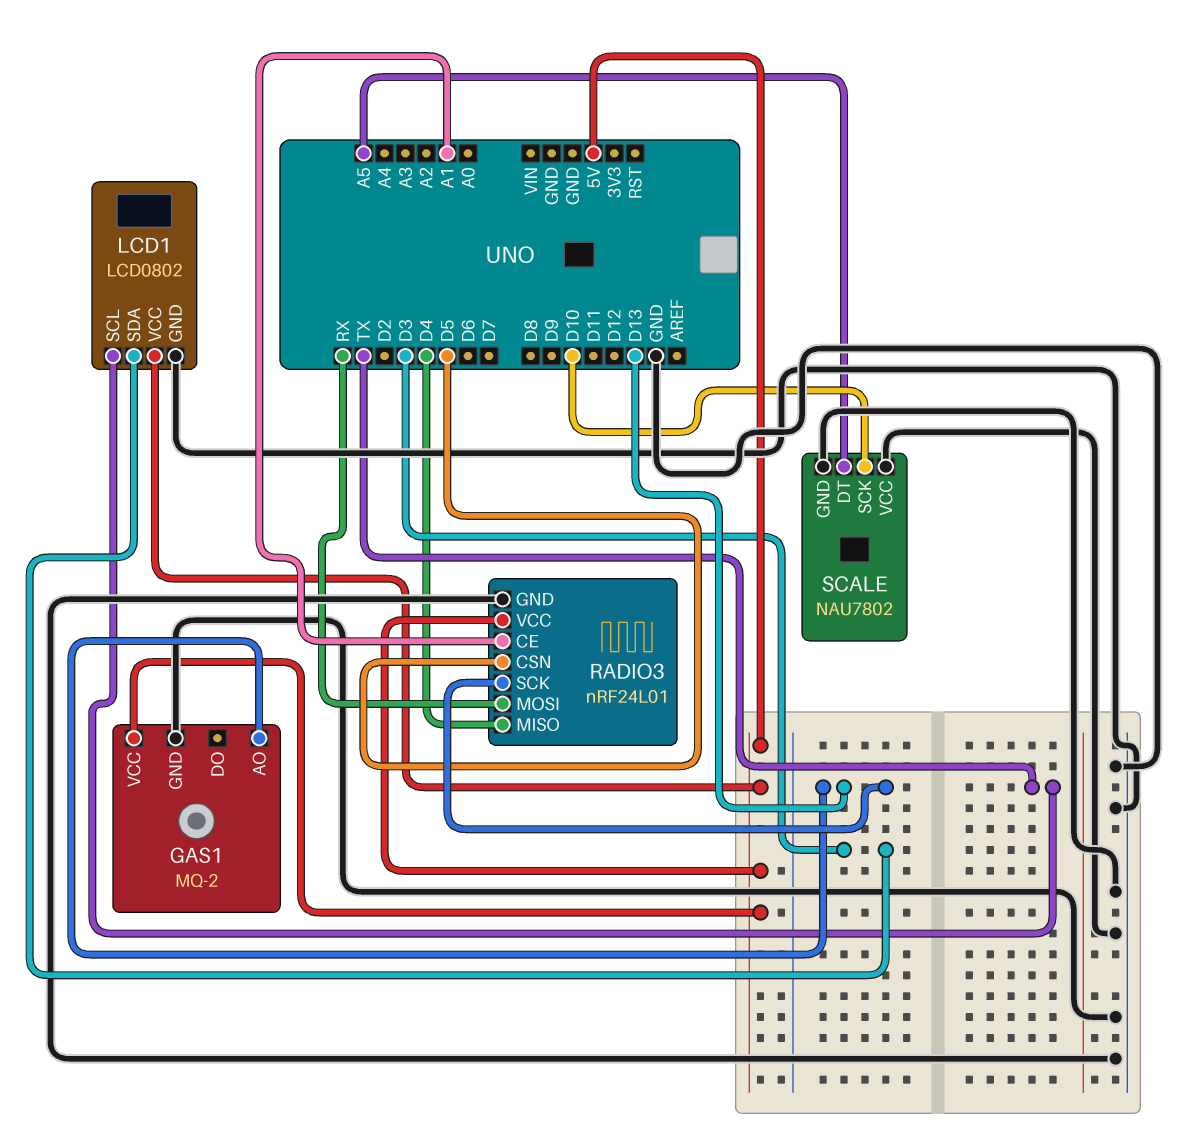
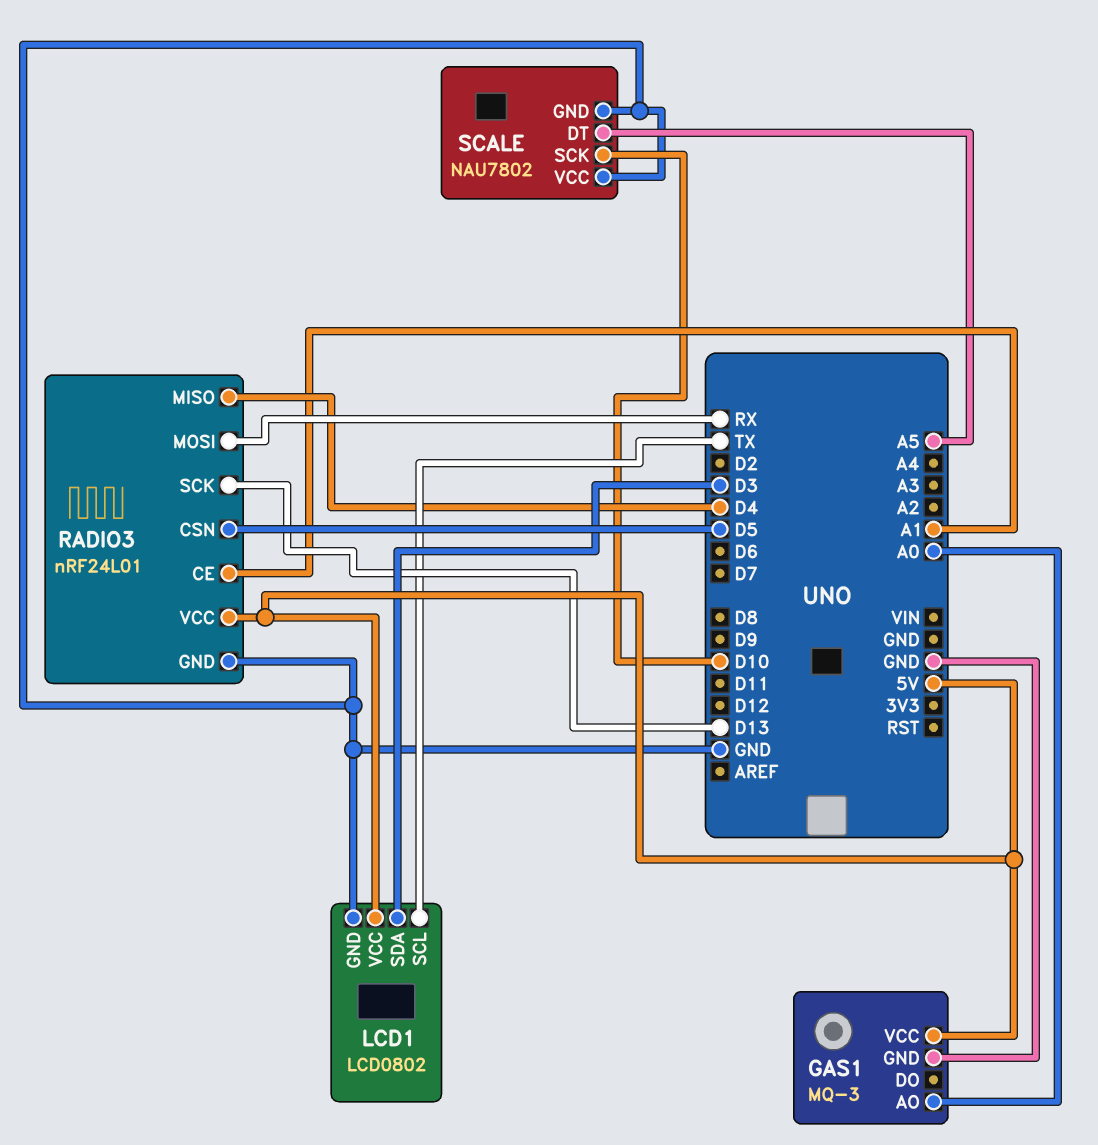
GAS1: MQ-2 -> MQ-3
GAS1 pin AO: D13 -> A0

